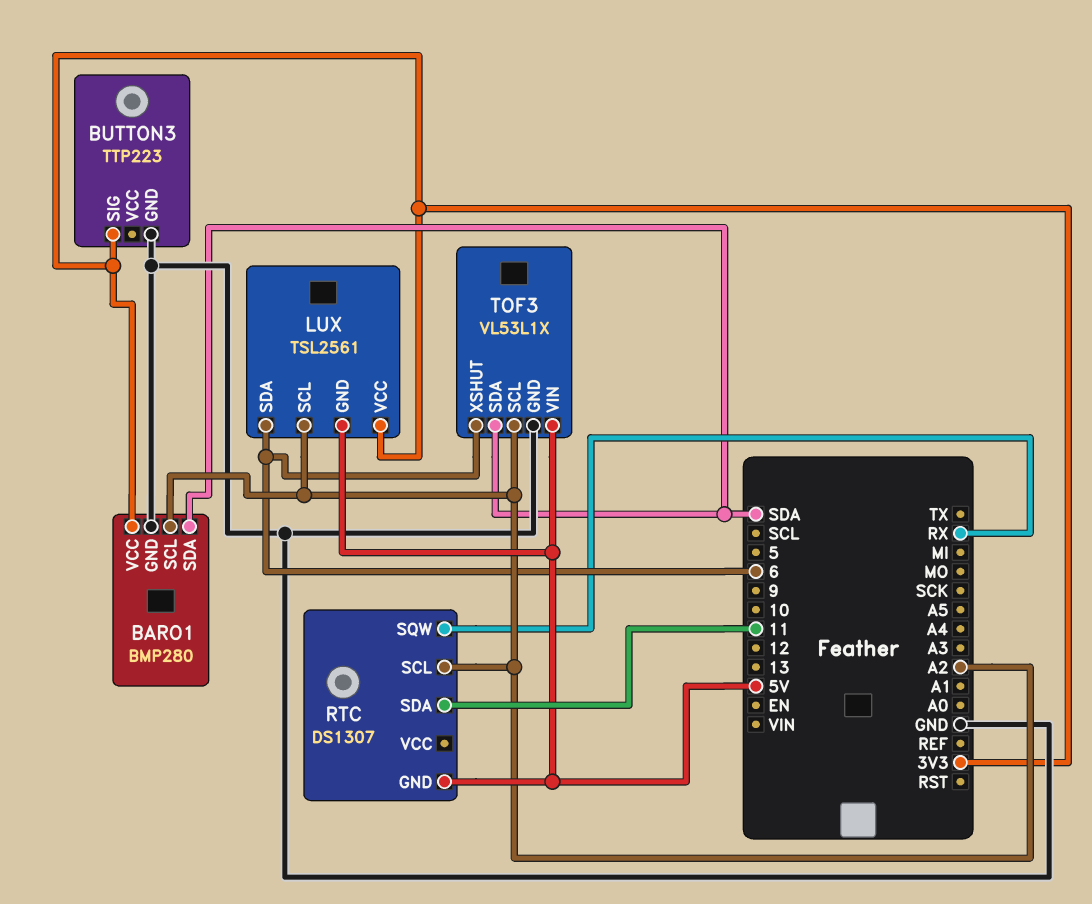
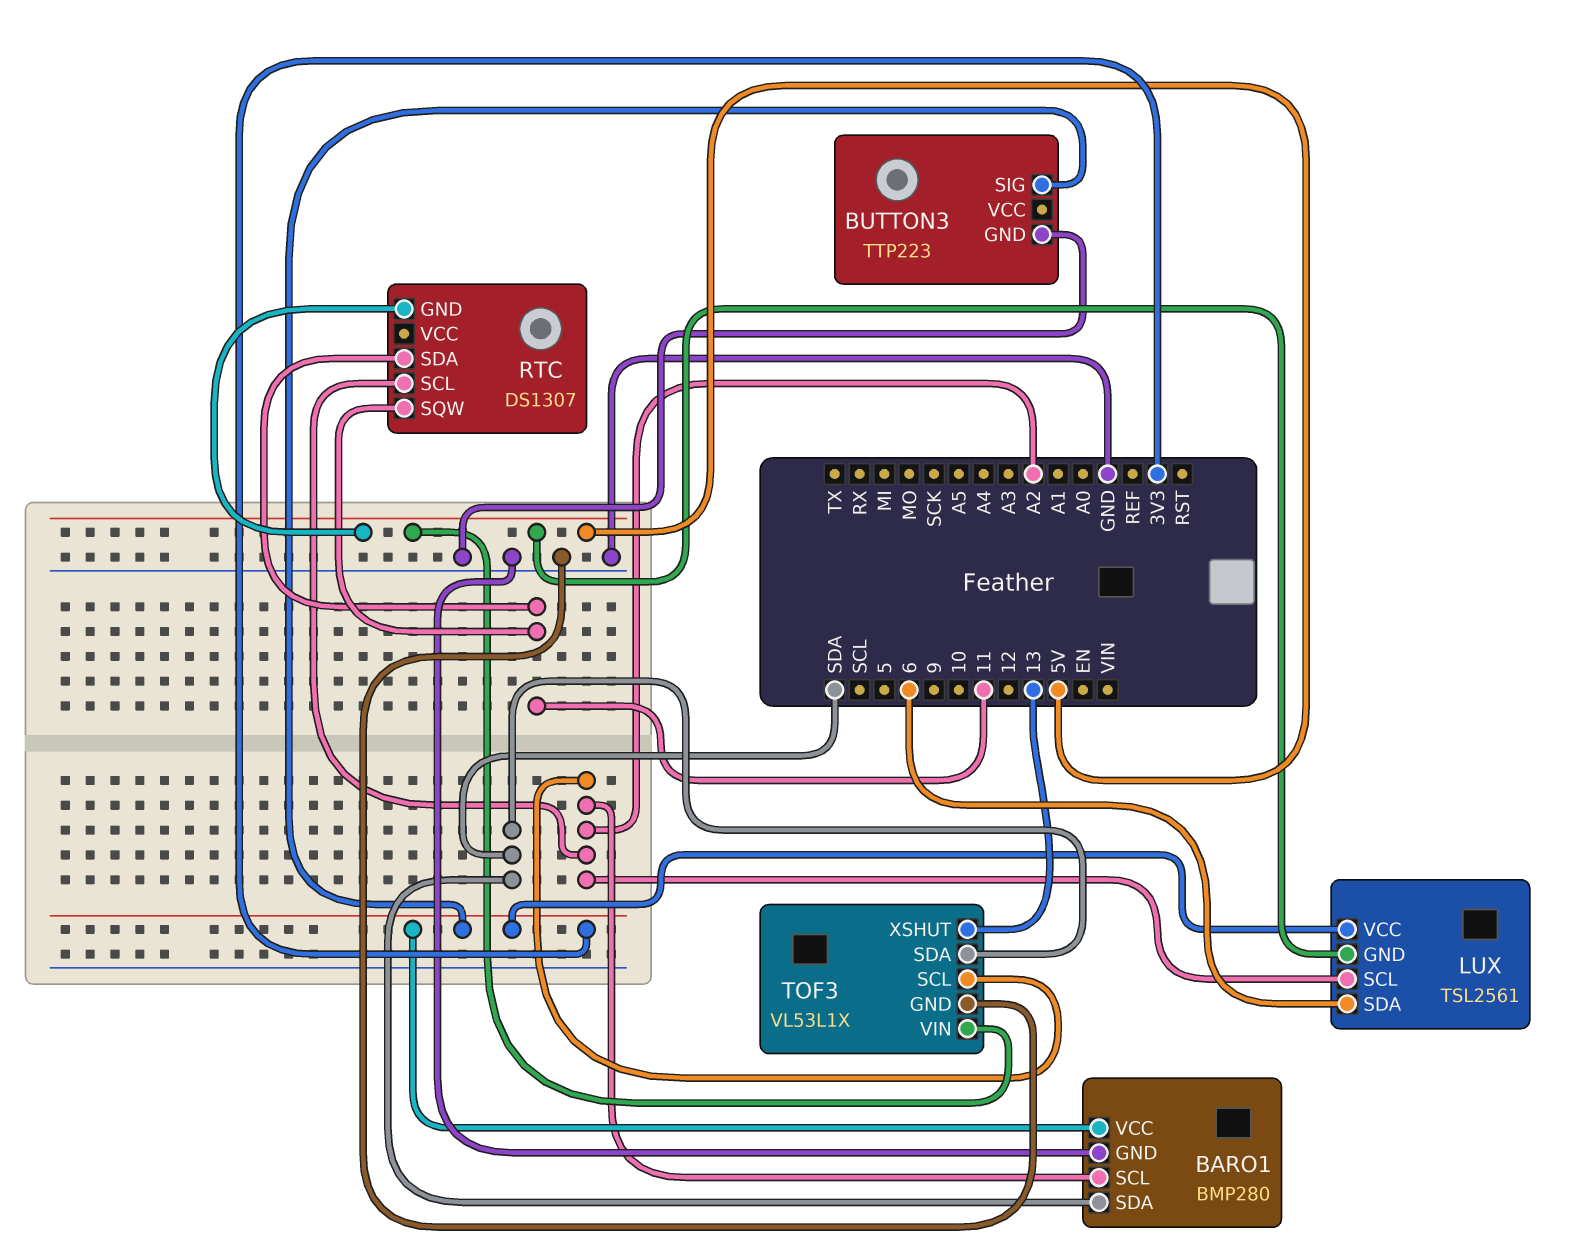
RTC pin SQW: RX -> 11
TOF3 pin XSHUT: 6 -> 13

